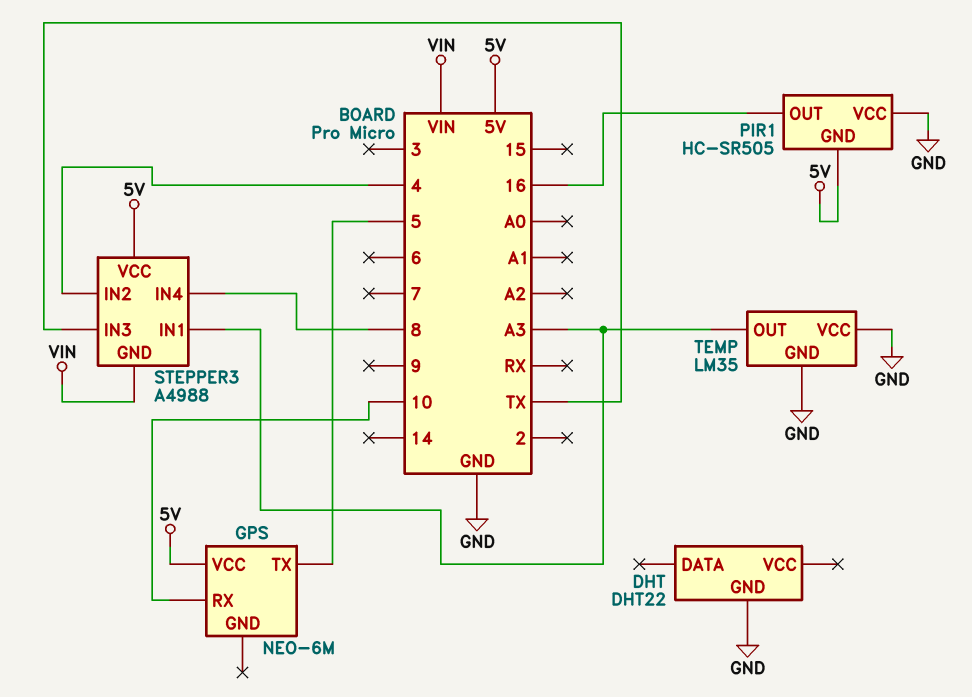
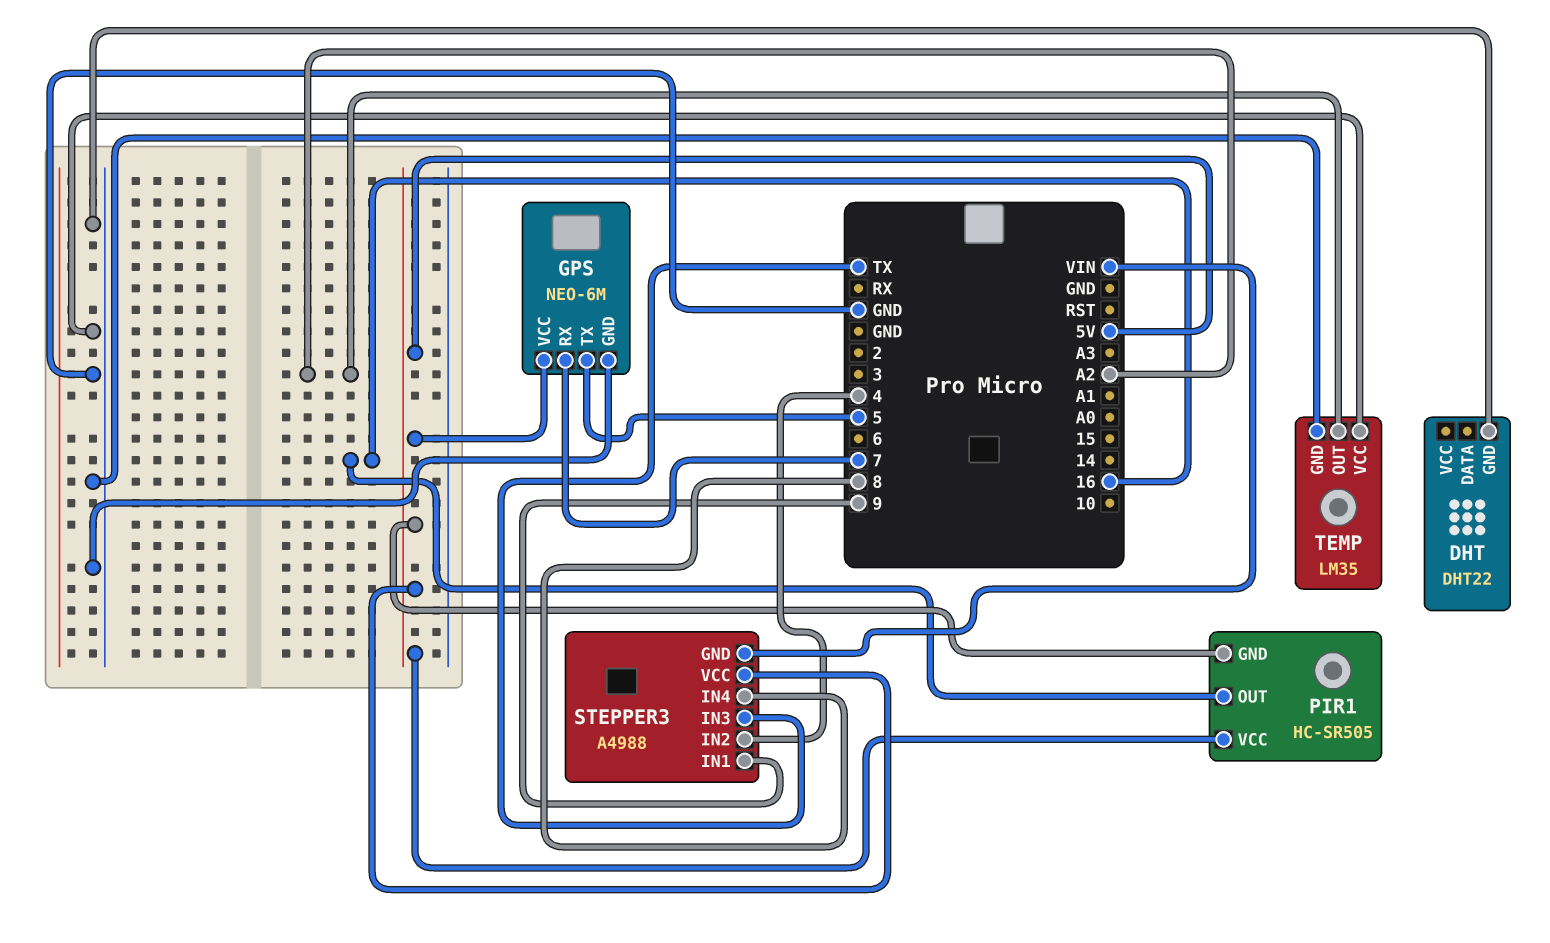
GPS pin GND: none -> GND
GPS pin RX: 10 -> 7
PIR1 pin VCC: GND -> 5V
STEPPER3 pin IN1: A3 -> 9
TEMP pin OUT: A3 -> A2

